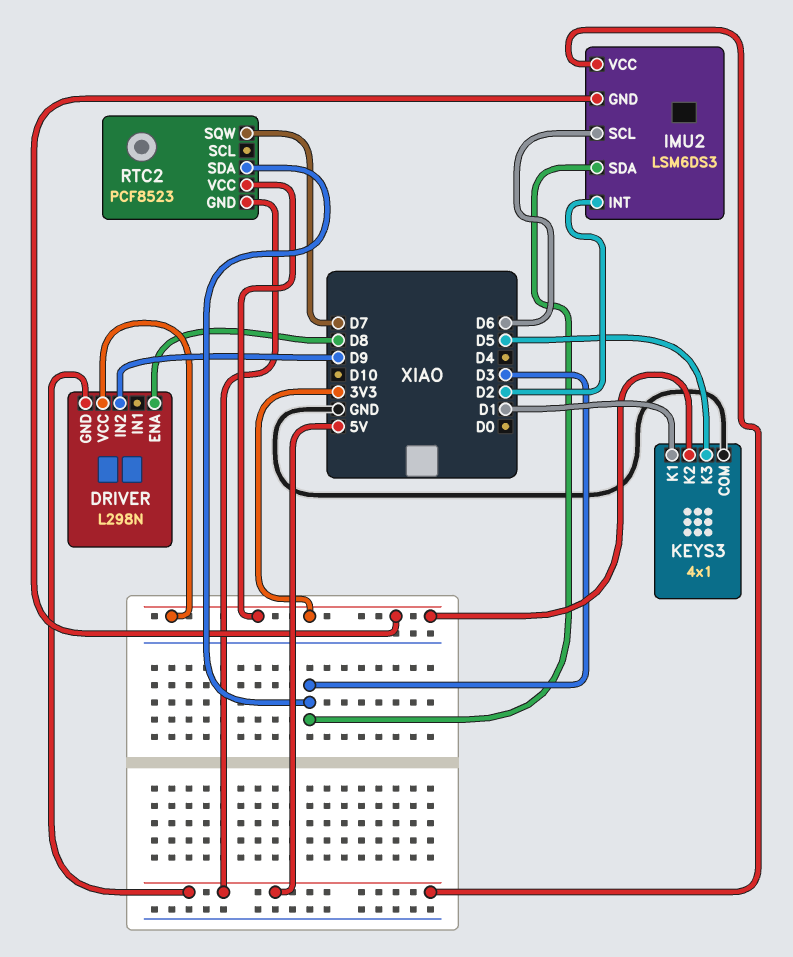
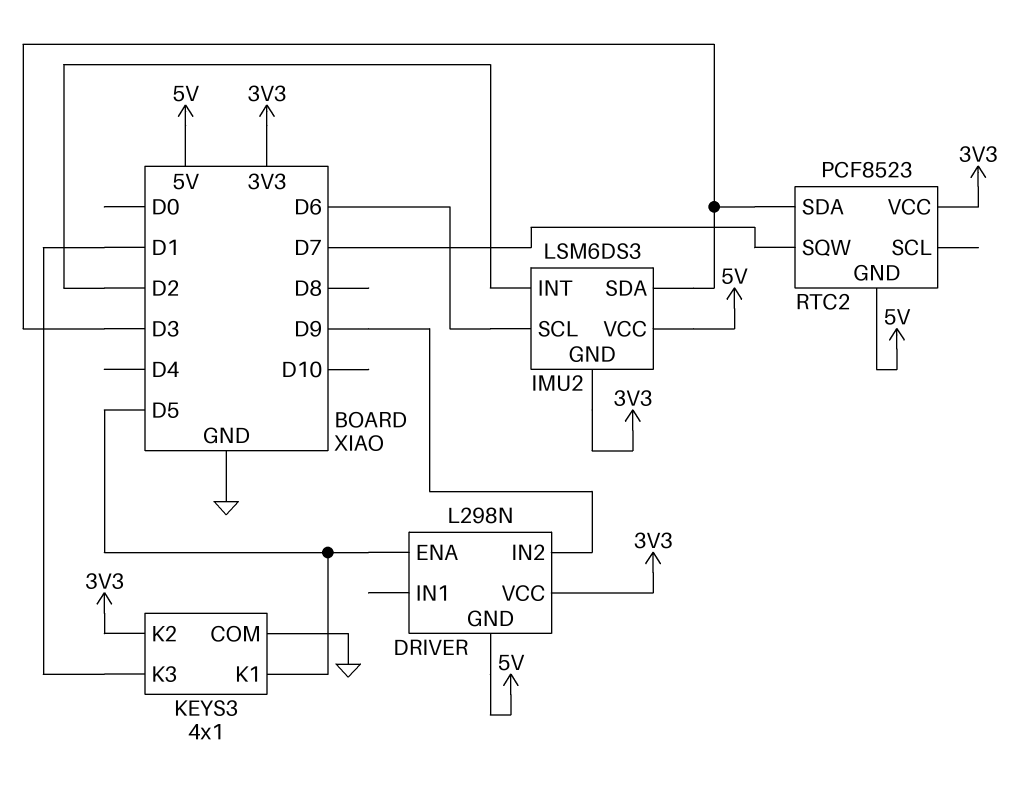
DRIVER pin ENA: D8 -> D5
KEYS3 pin K1: D1 -> D5
KEYS3 pin K3: D5 -> D1

